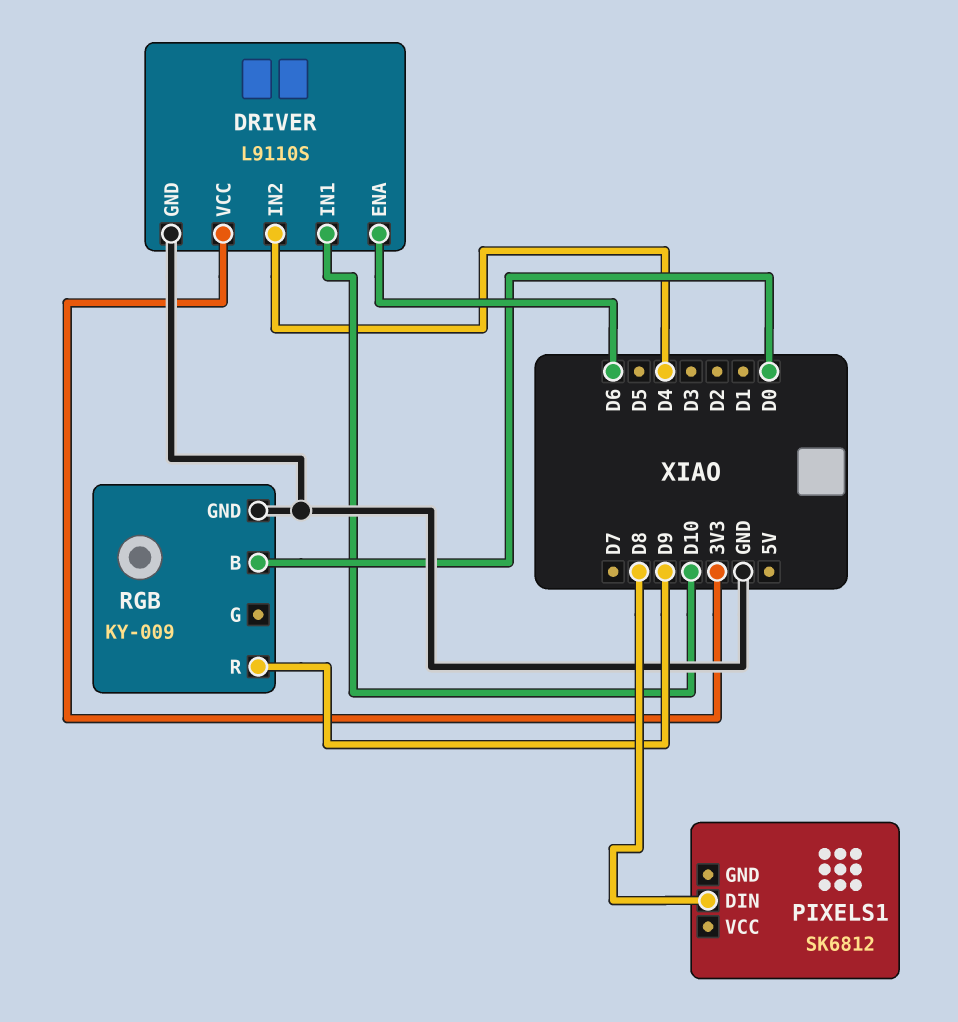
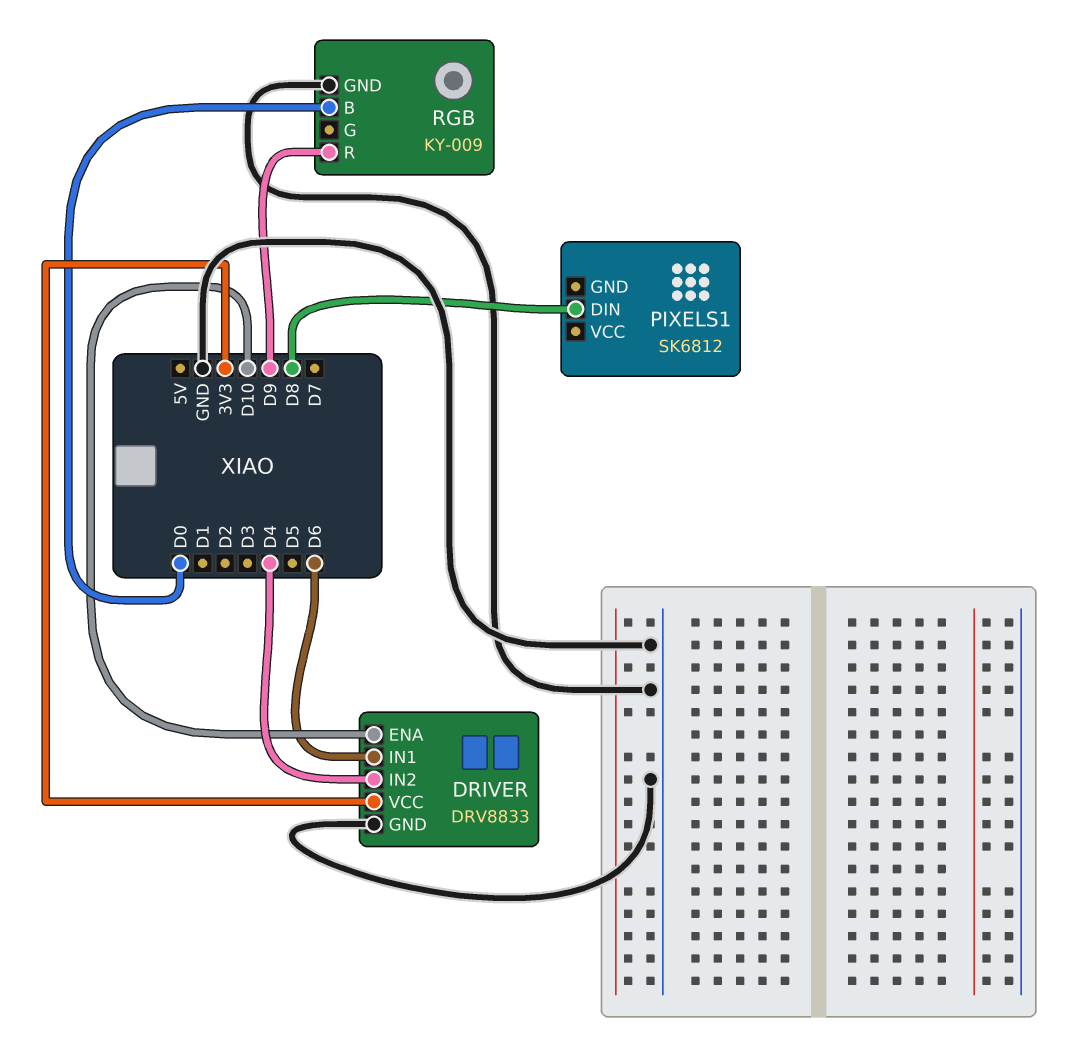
DRIVER: L9110S -> DRV8833
DRIVER pin ENA: D6 -> D10
DRIVER pin IN1: D10 -> D6

